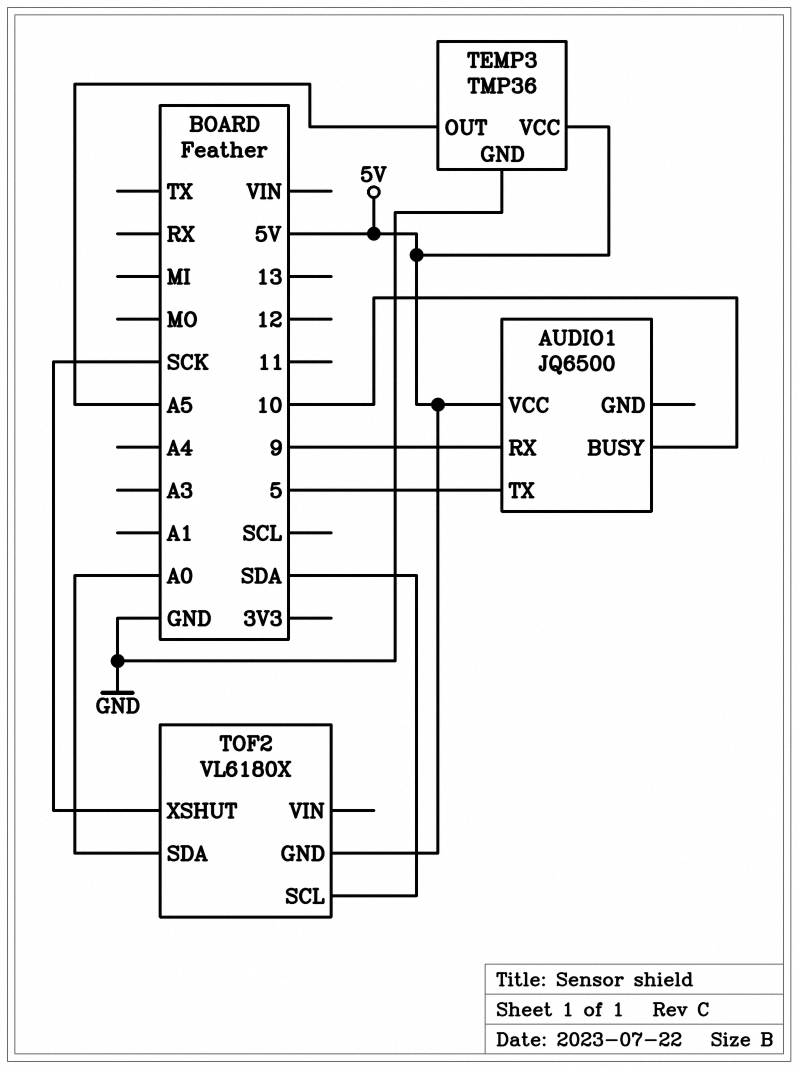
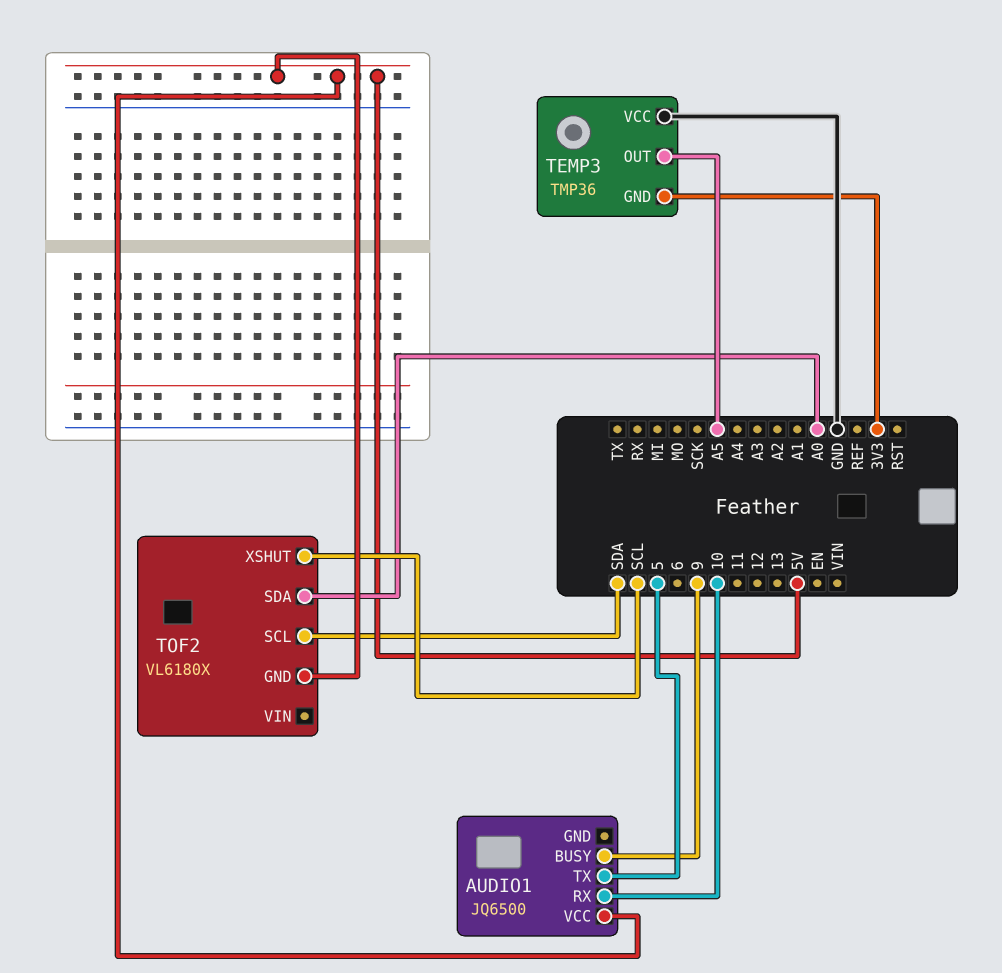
AUDIO1 pin BUSY: 10 -> 9
AUDIO1 pin RX: 9 -> 10
TEMP3 pin GND: GND -> 3V3
TEMP3 pin VCC: 5V -> GND
TOF2 pin XSHUT: SCK -> SCL

